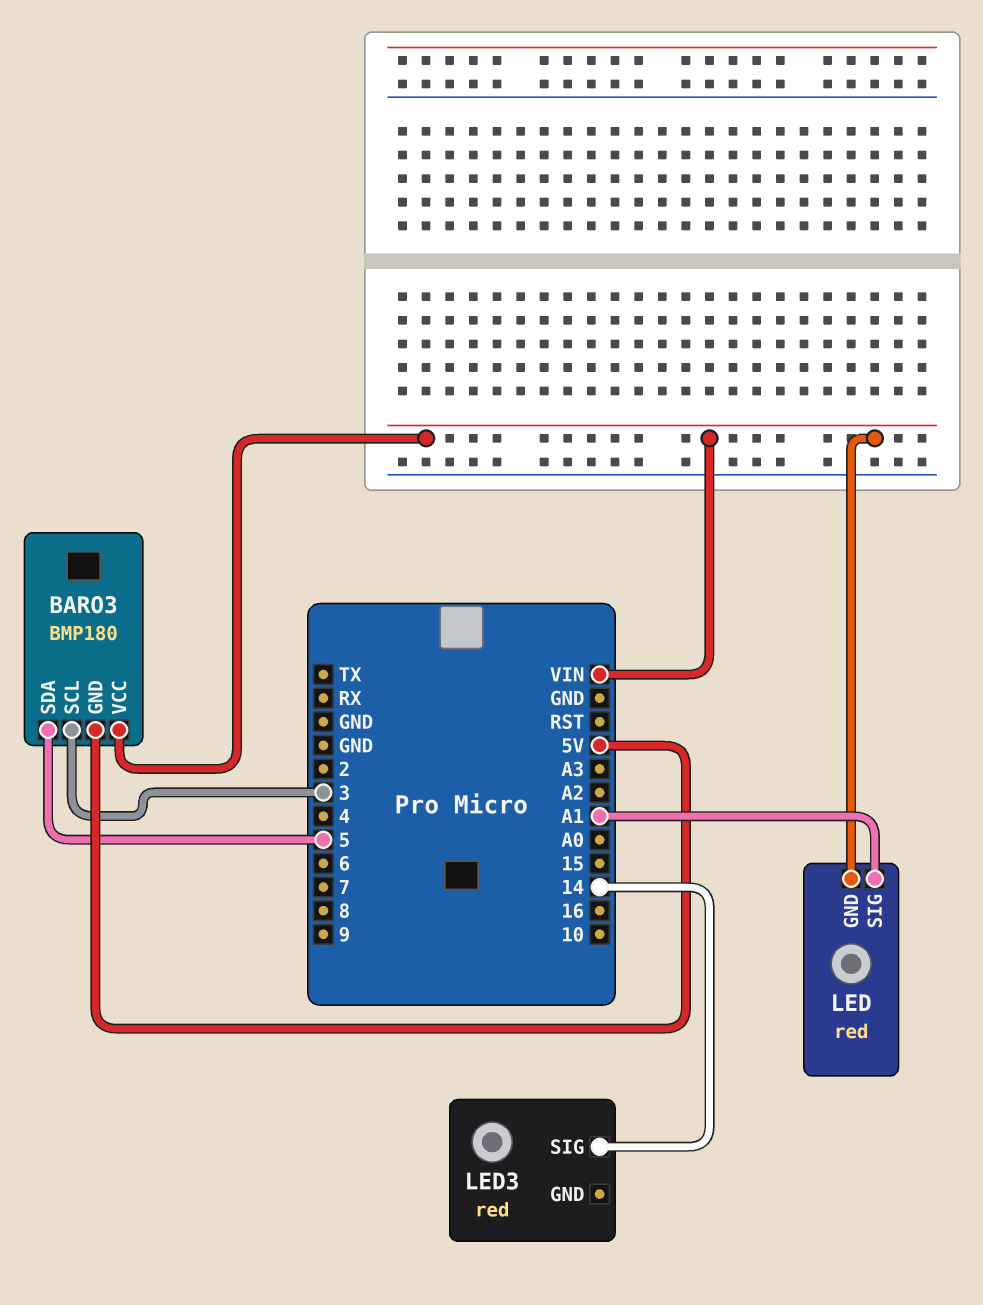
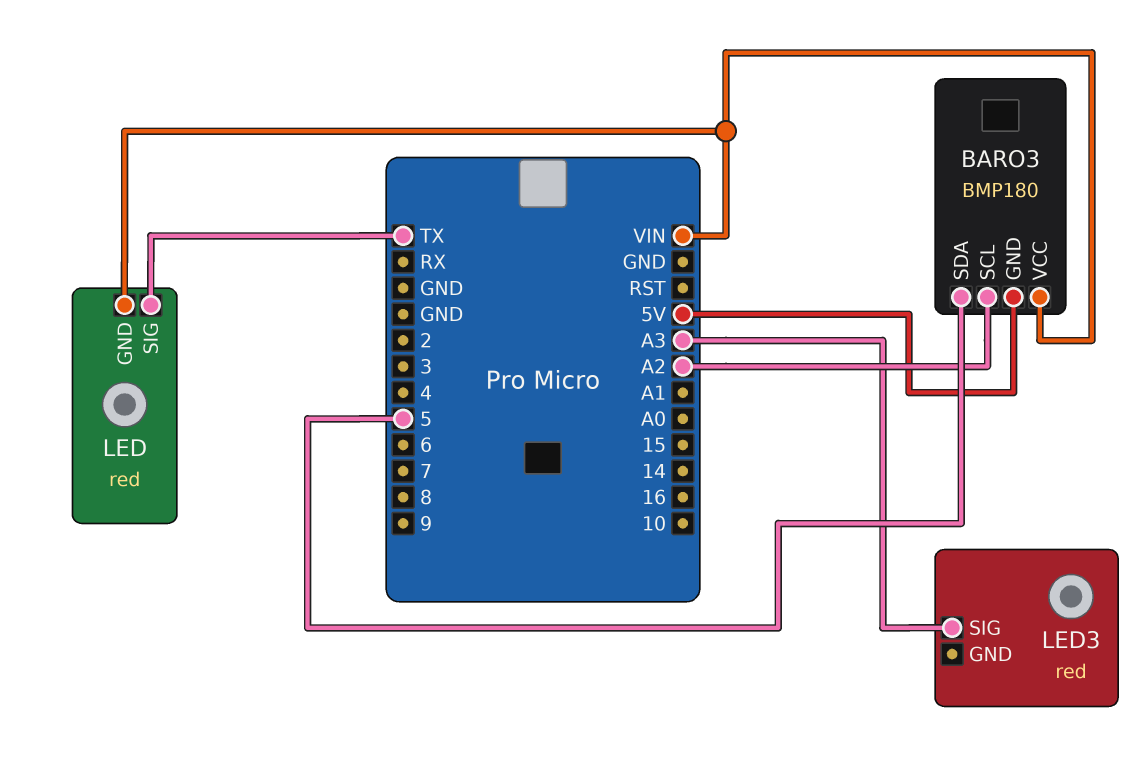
BARO3 pin SCL: 3 -> A2
LED pin SIG: A1 -> TX
LED3 pin SIG: 14 -> A3

